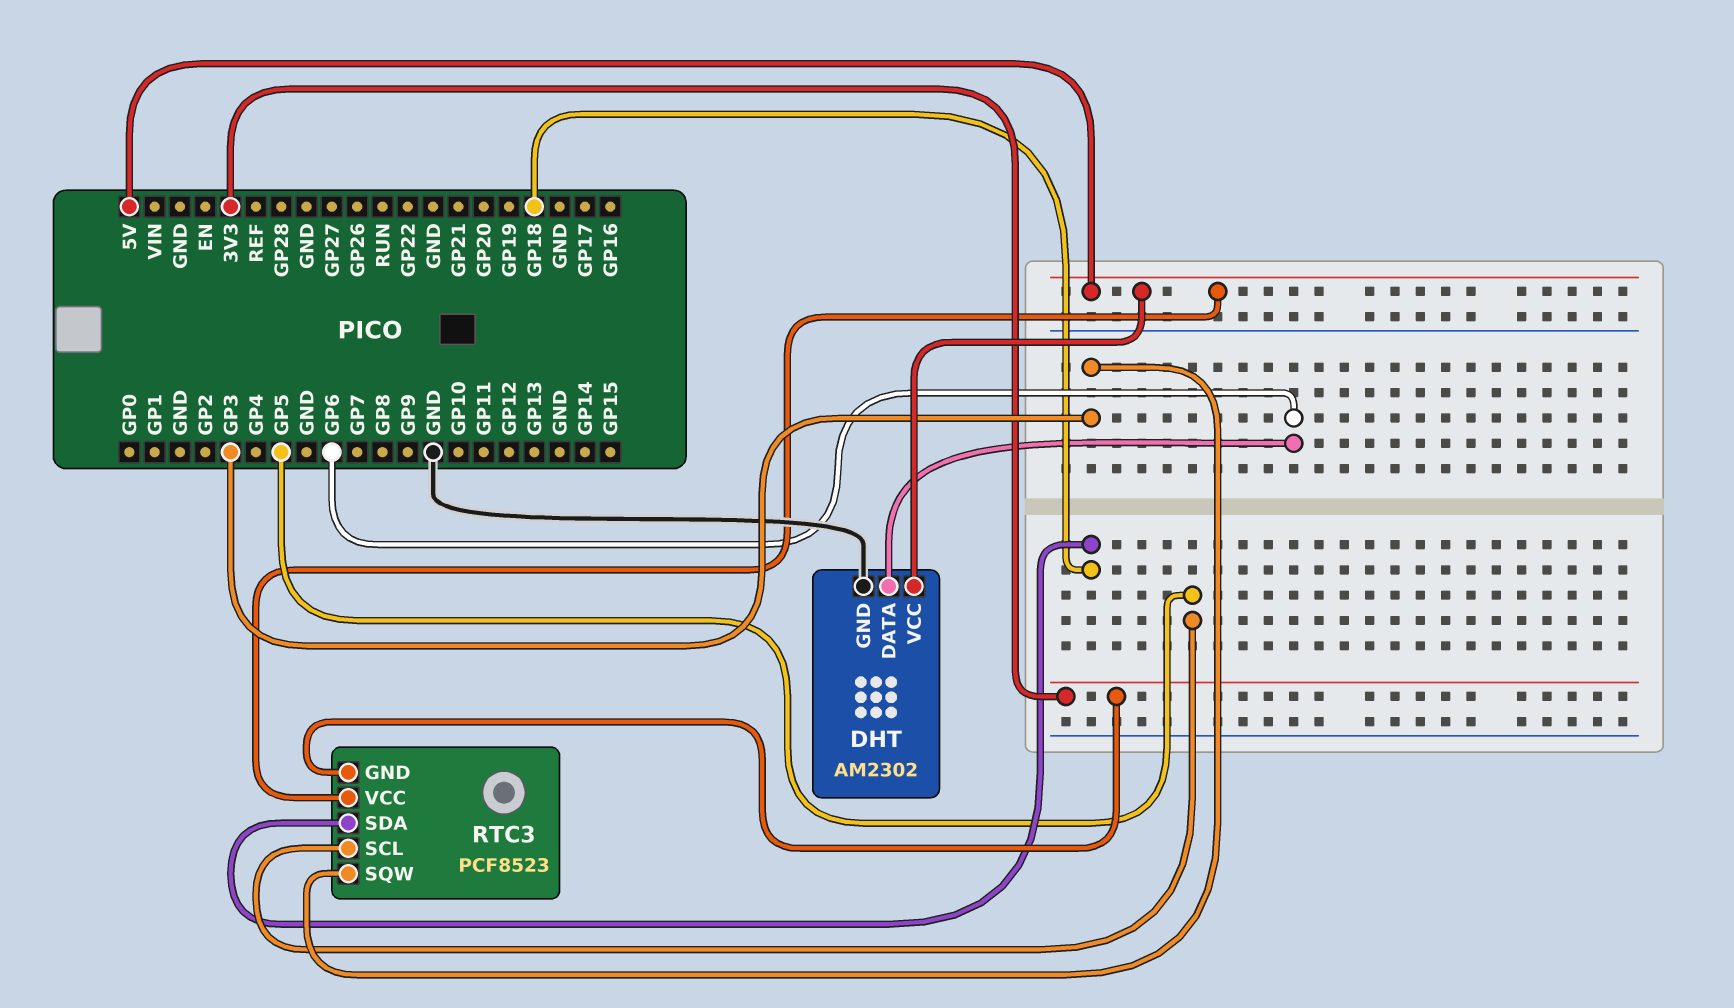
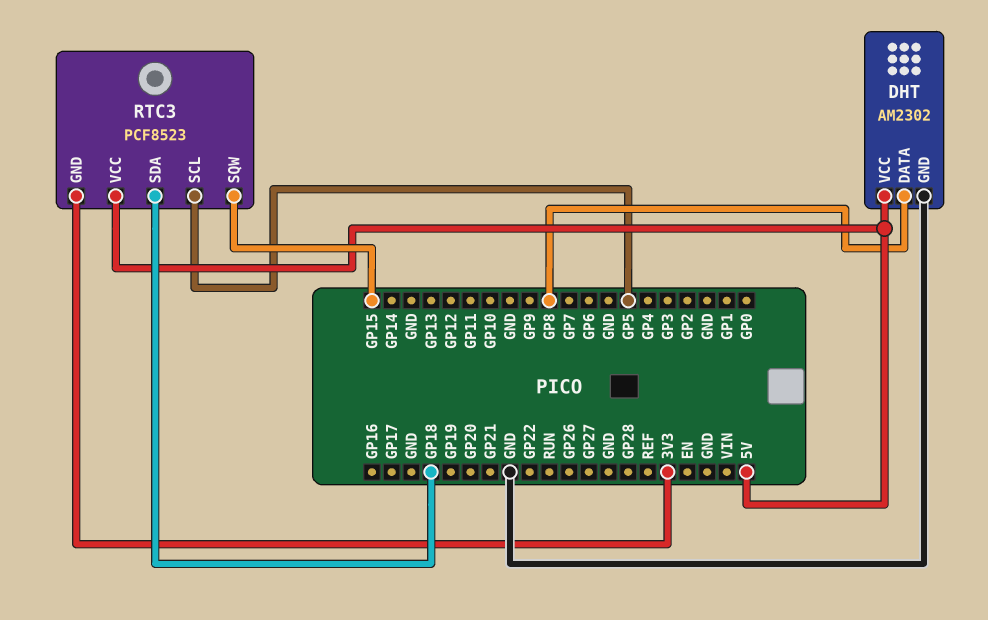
DHT pin DATA: GP6 -> GP8
RTC3 pin SQW: GP3 -> GP15

